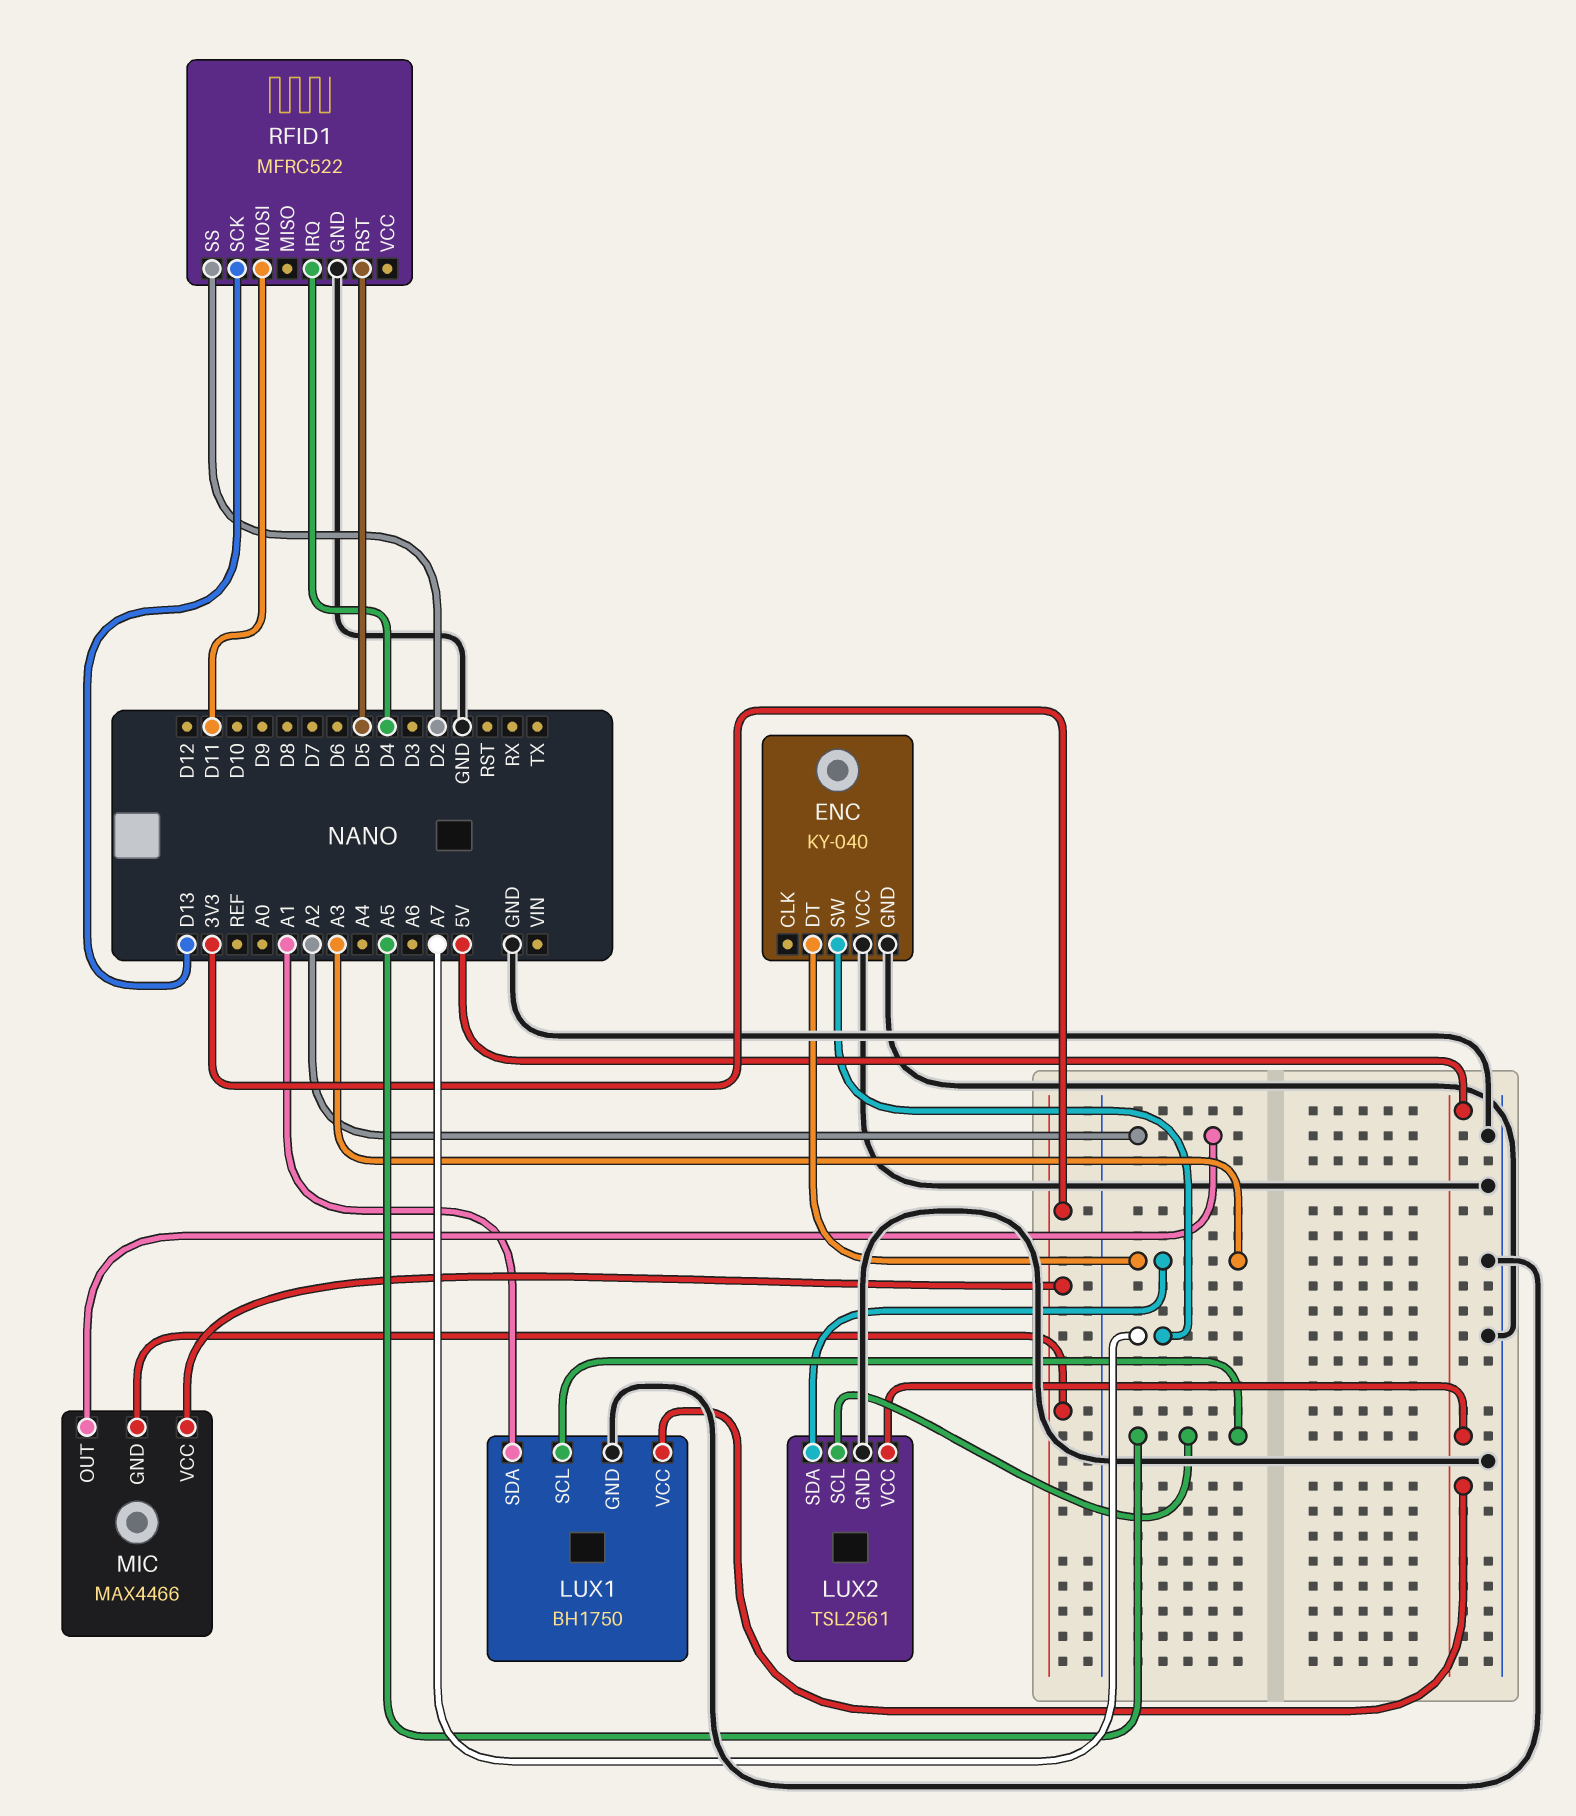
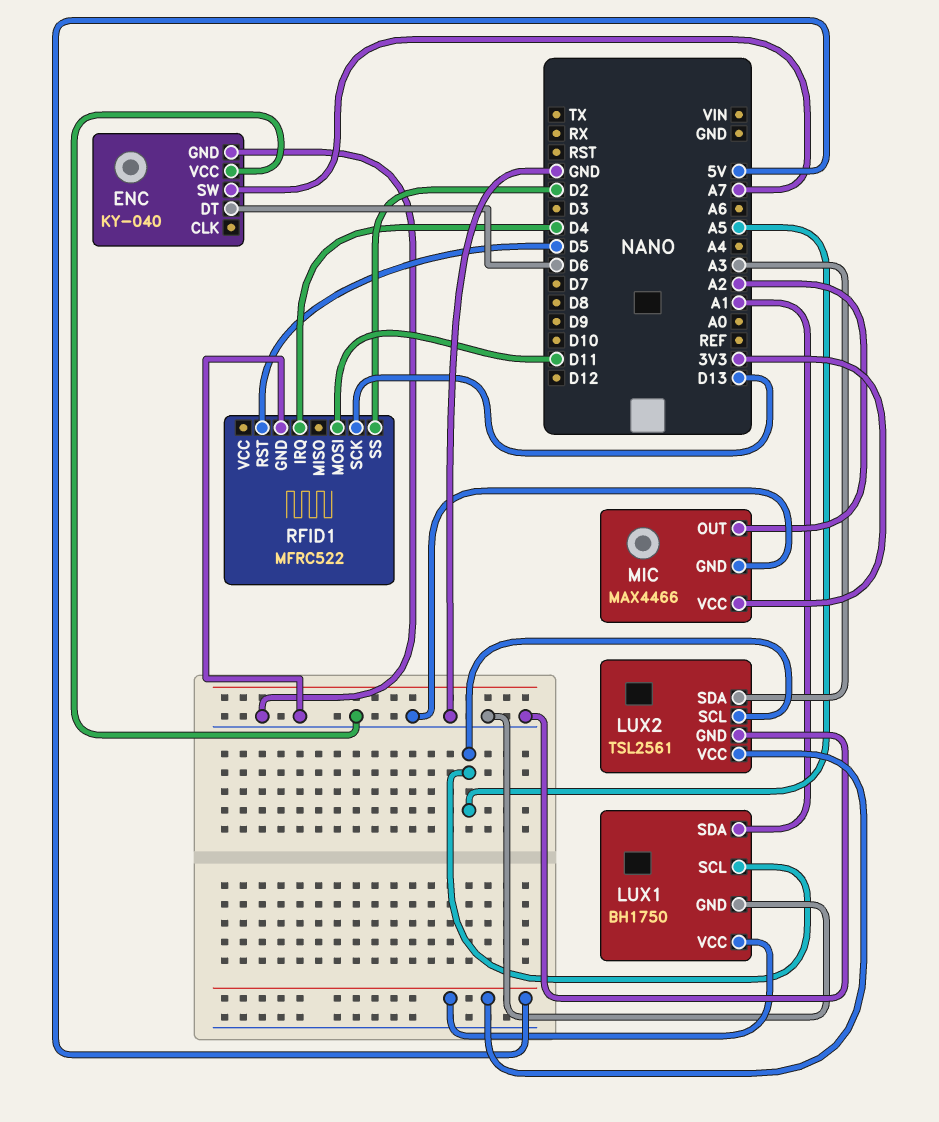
ENC pin DT: A3 -> D6
MIC pin GND: 3V3 -> GND

